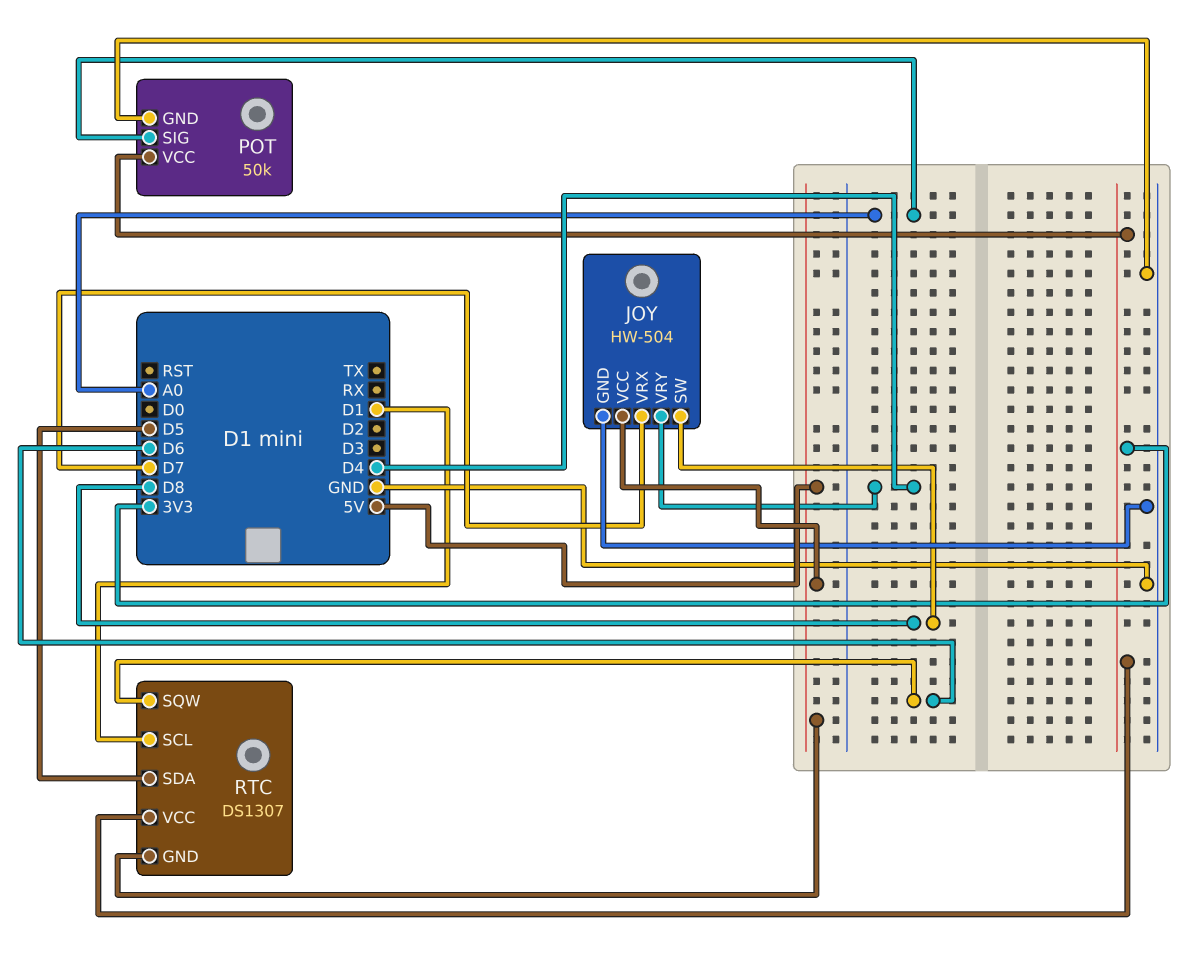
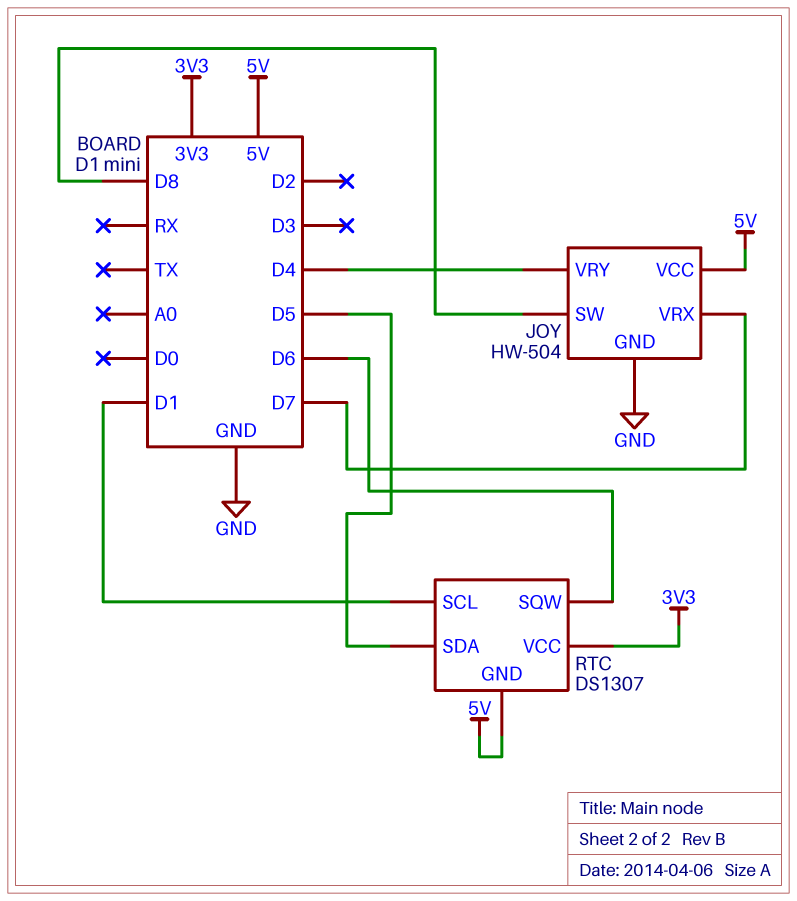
POT: 50k -> none
POT pin GND: GND -> none
POT pin SIG: A0 -> none
POT pin VCC: 3V3 -> none

